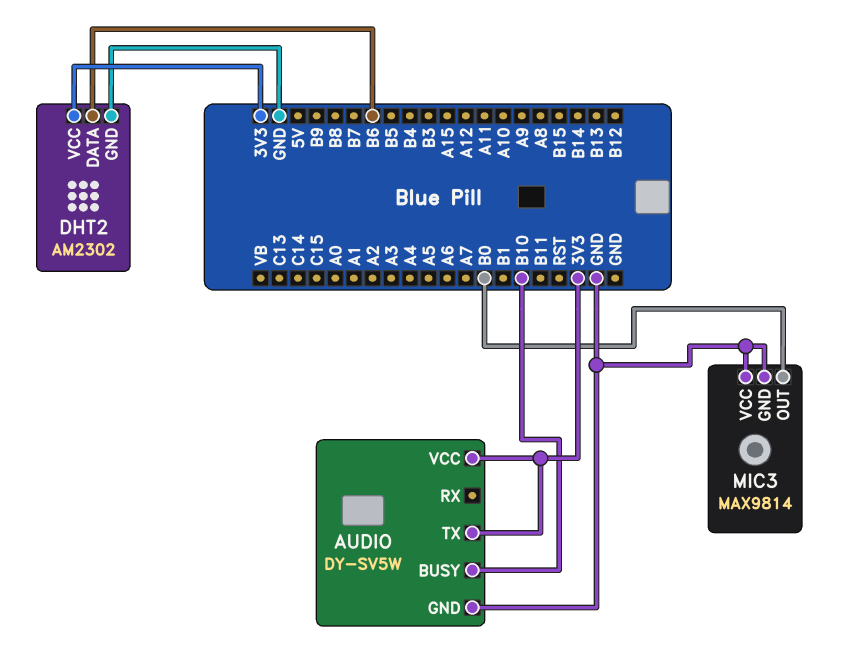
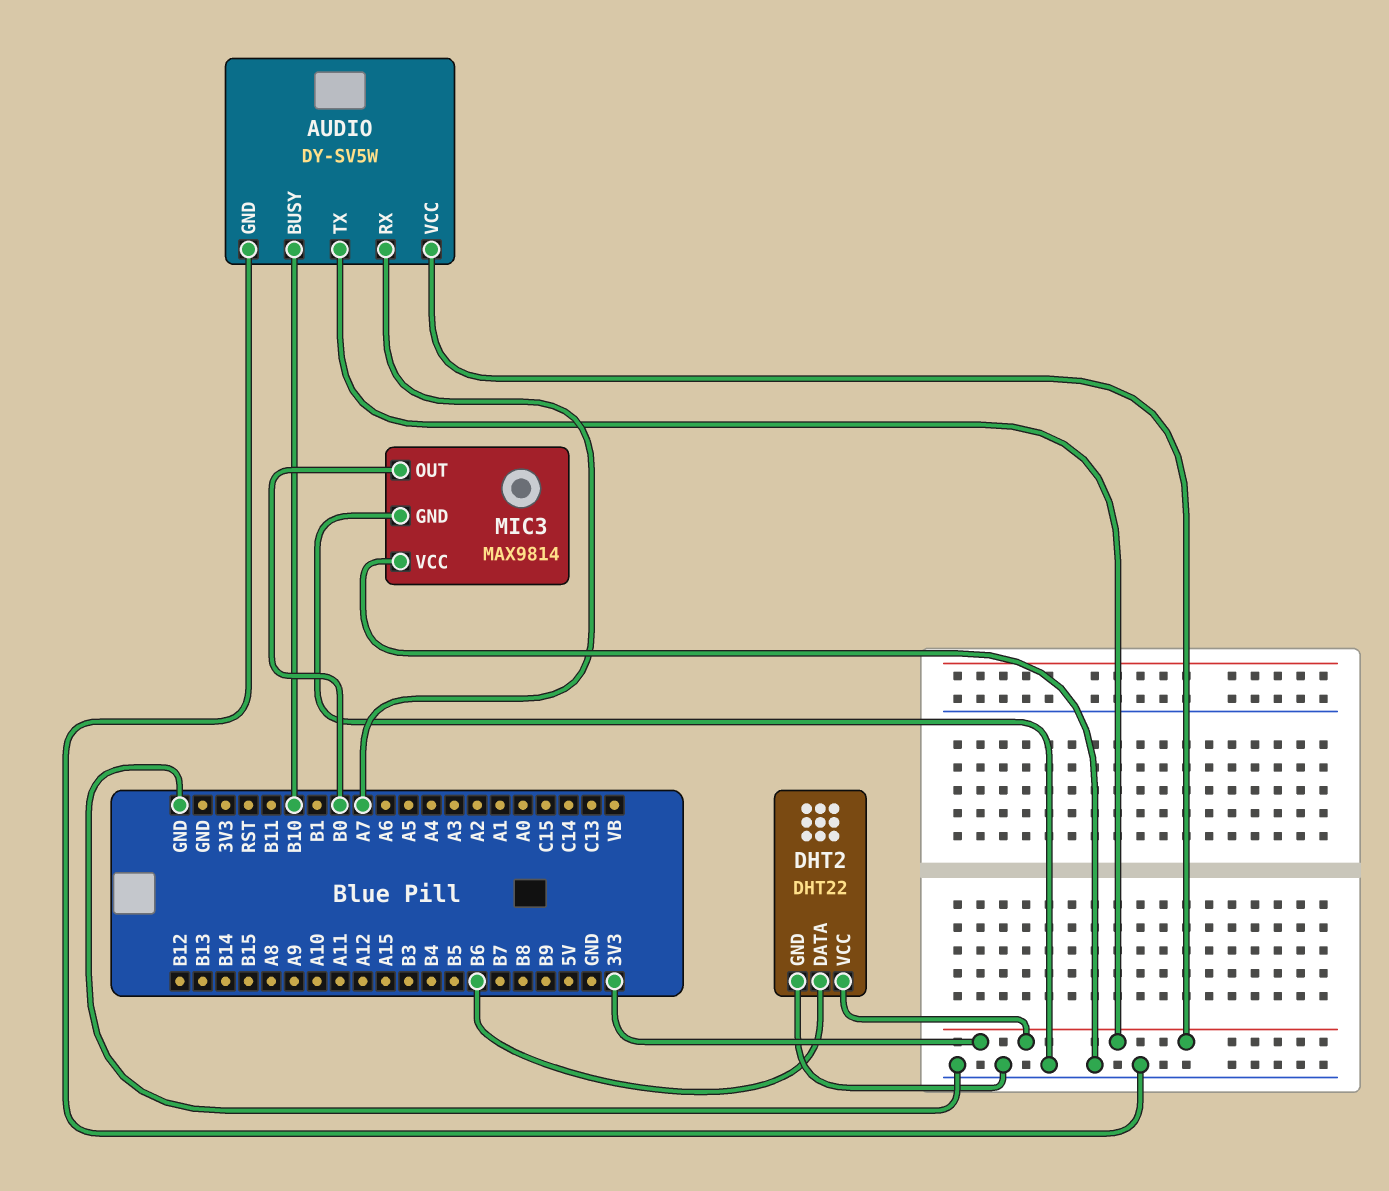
AUDIO pin RX: none -> A7
DHT2: AM2302 -> DHT22

